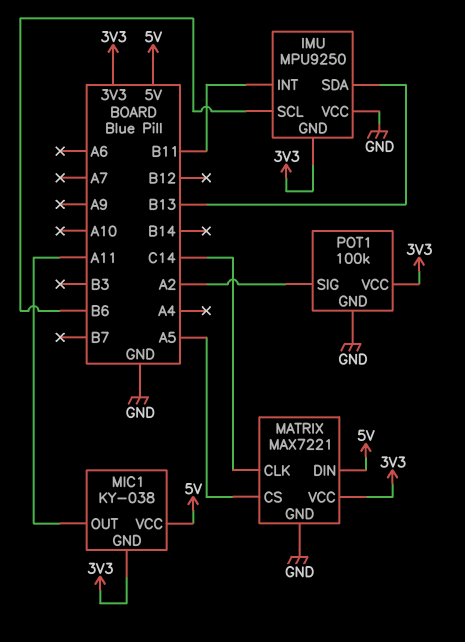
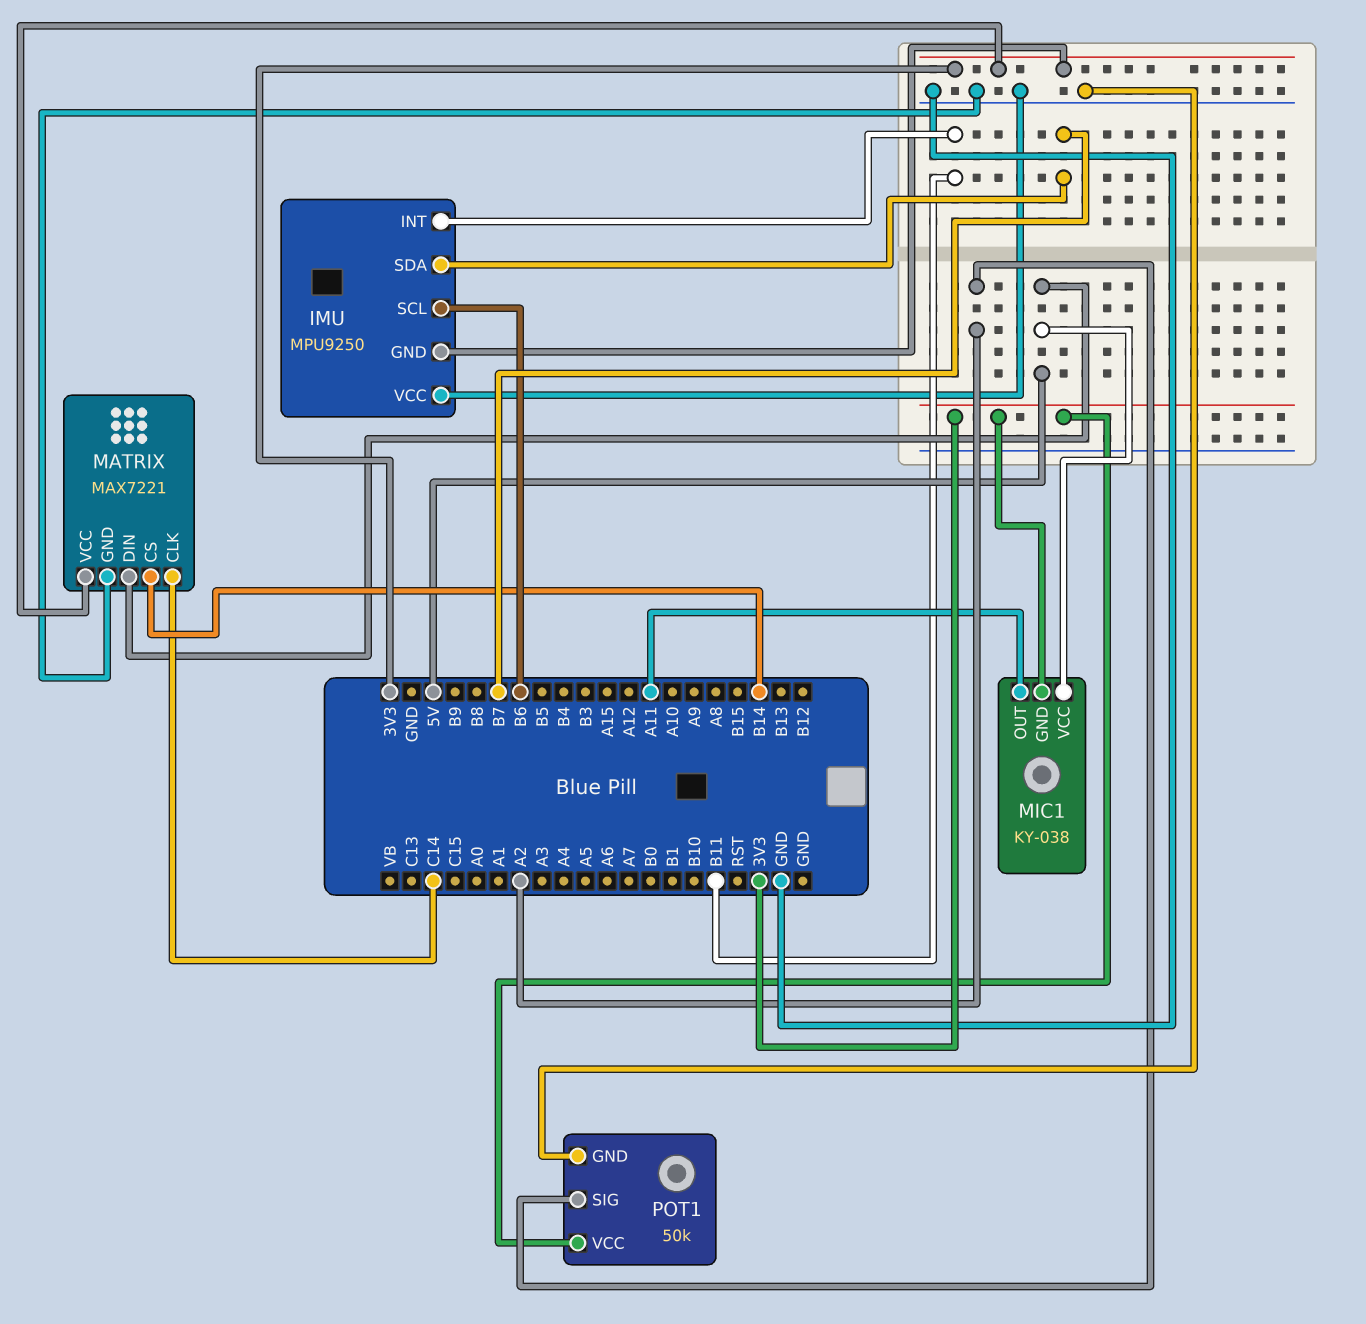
IMU pin SDA: B13 -> B7
MATRIX pin CS: A5 -> B14
POT1: 100k -> 50k

